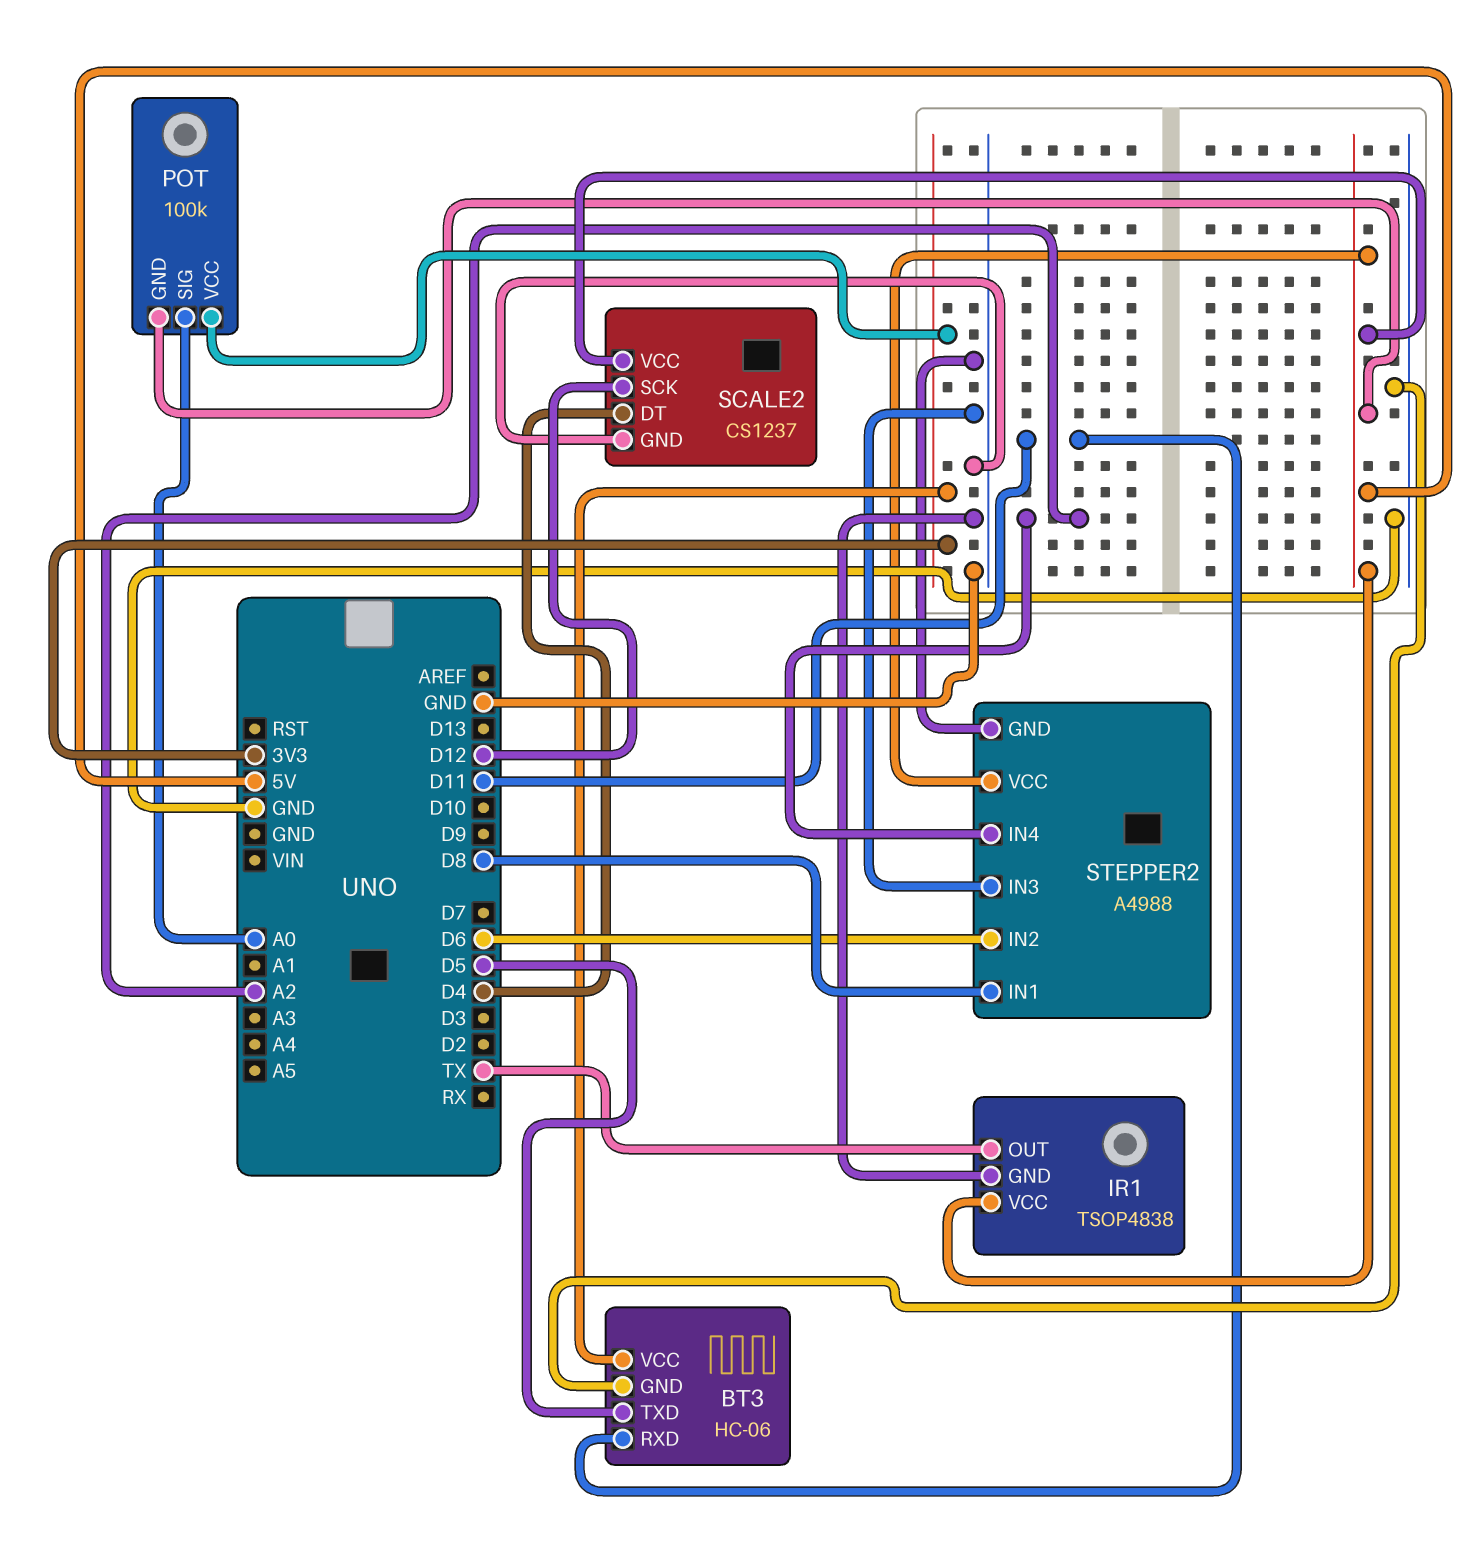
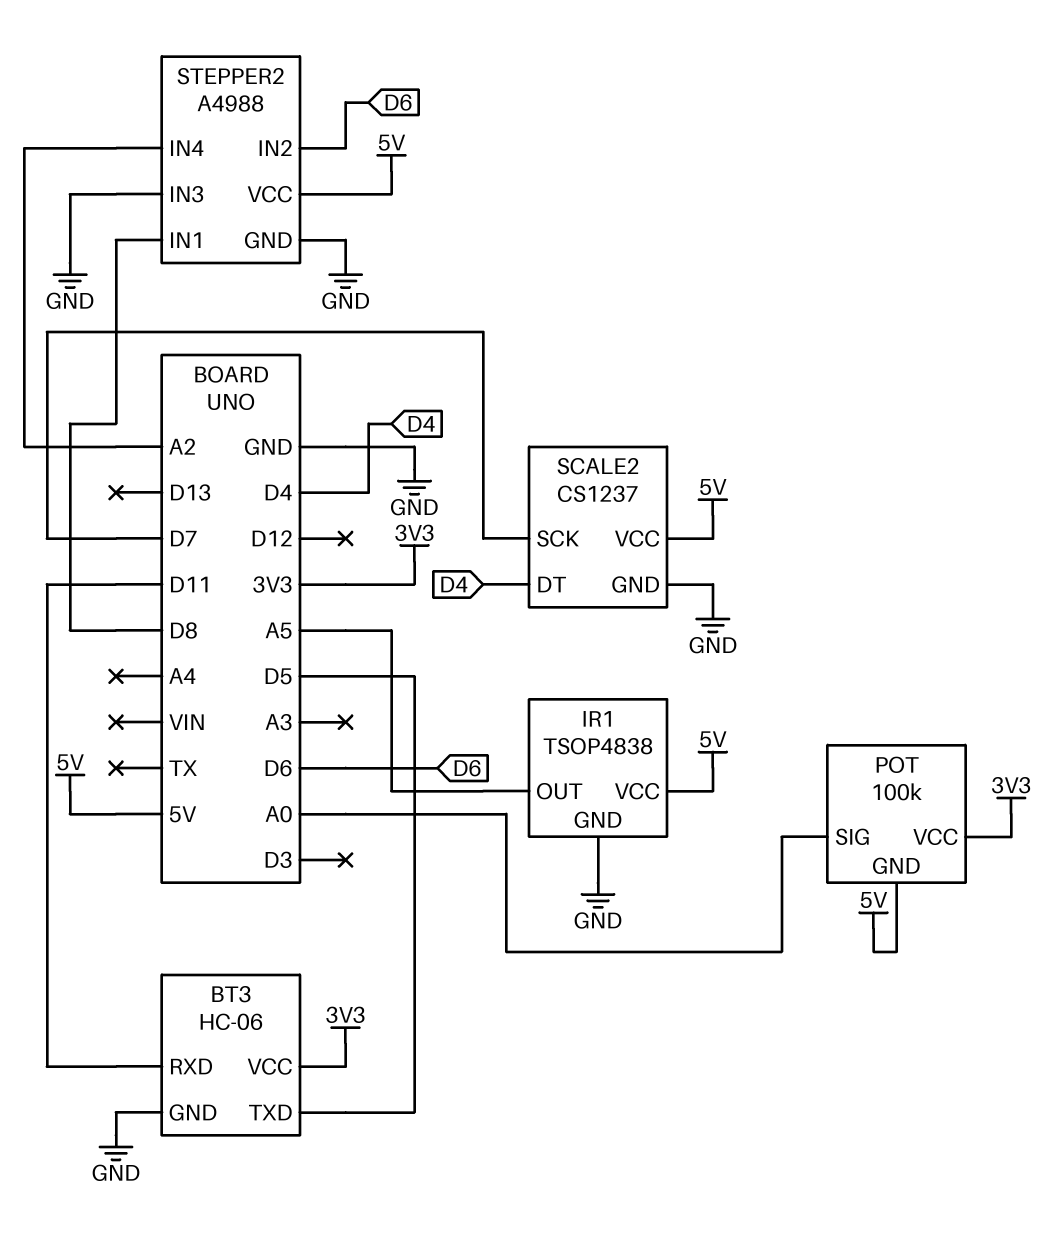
IR1 pin OUT: TX -> A5
SCALE2 pin SCK: D12 -> D7

